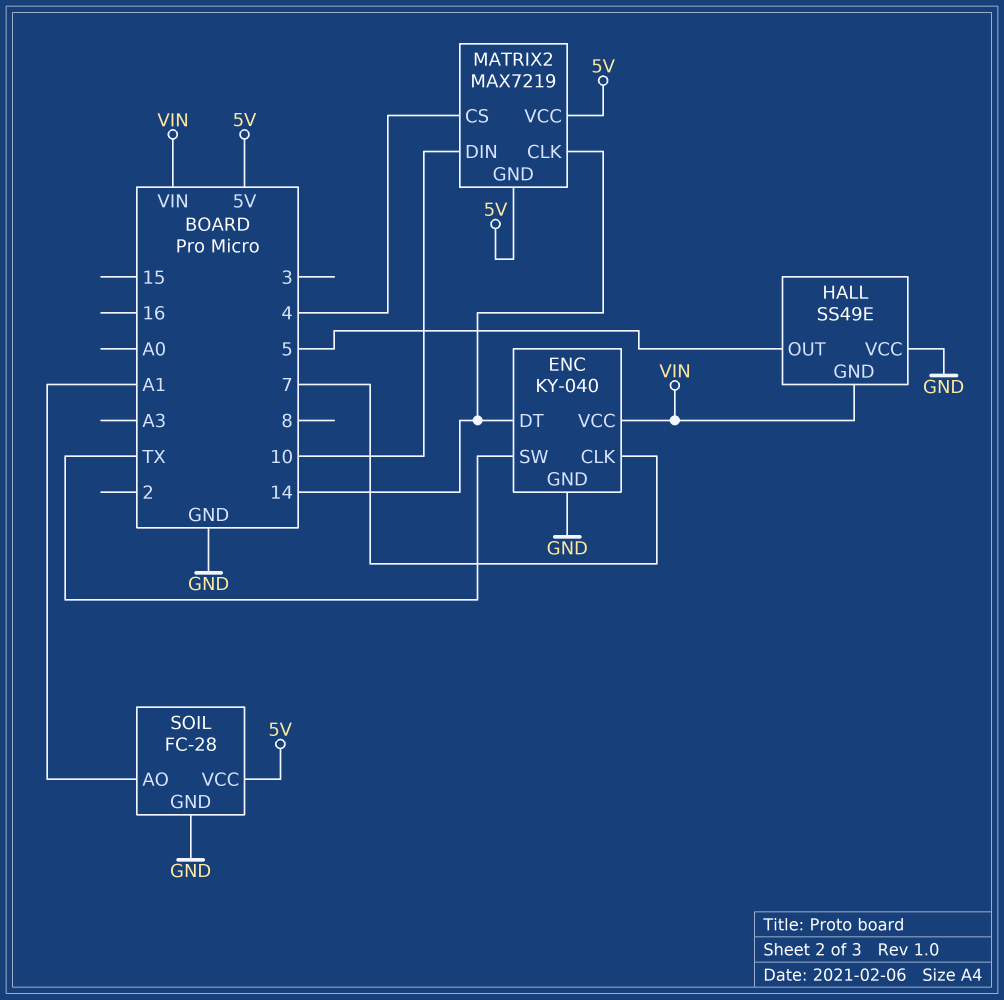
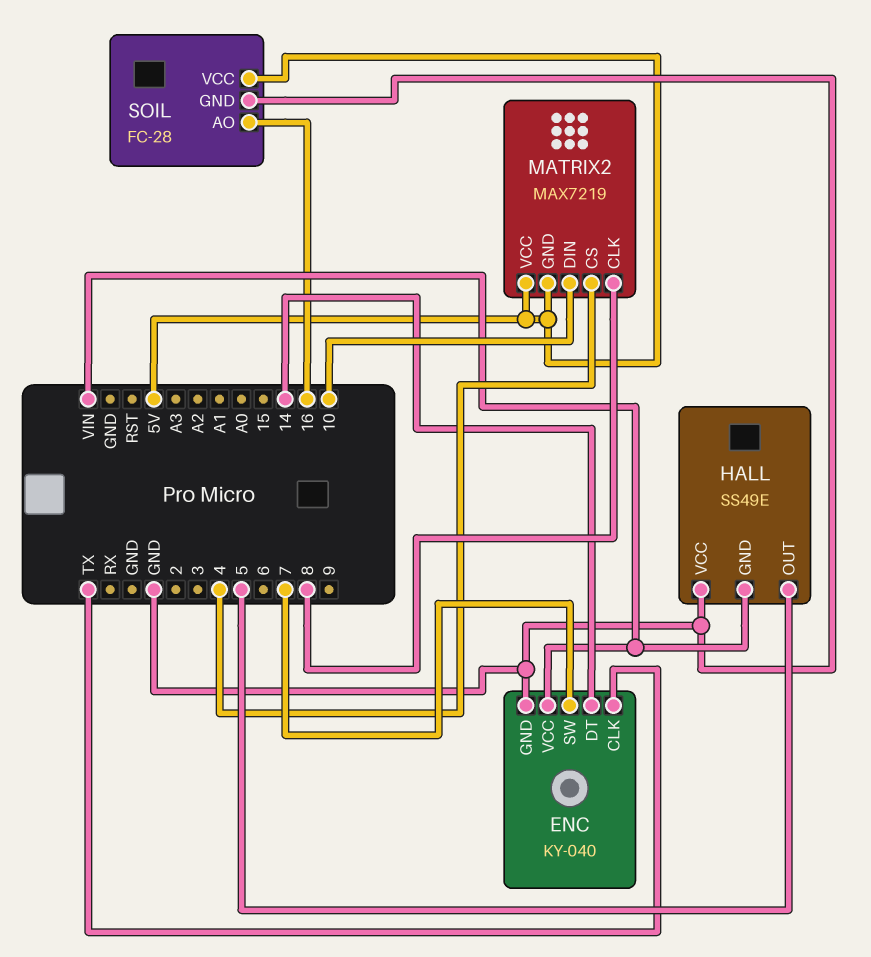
ENC pin CLK: 7 -> TX
ENC pin SW: TX -> 7
MATRIX2 pin CLK: 14 -> 8
SOIL pin AO: A1 -> 16

